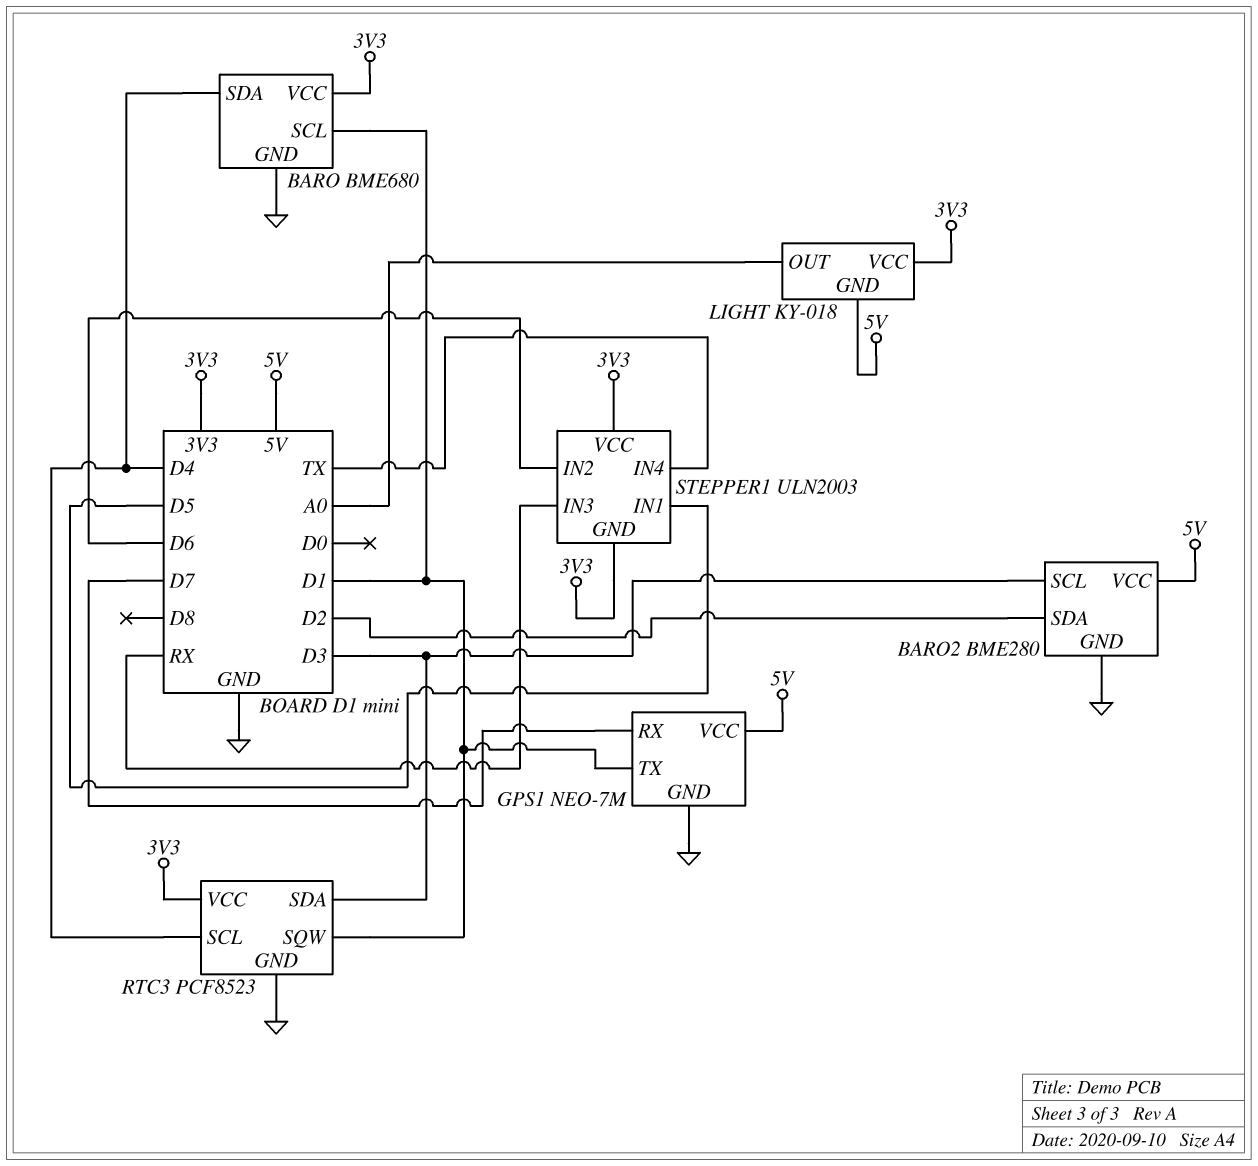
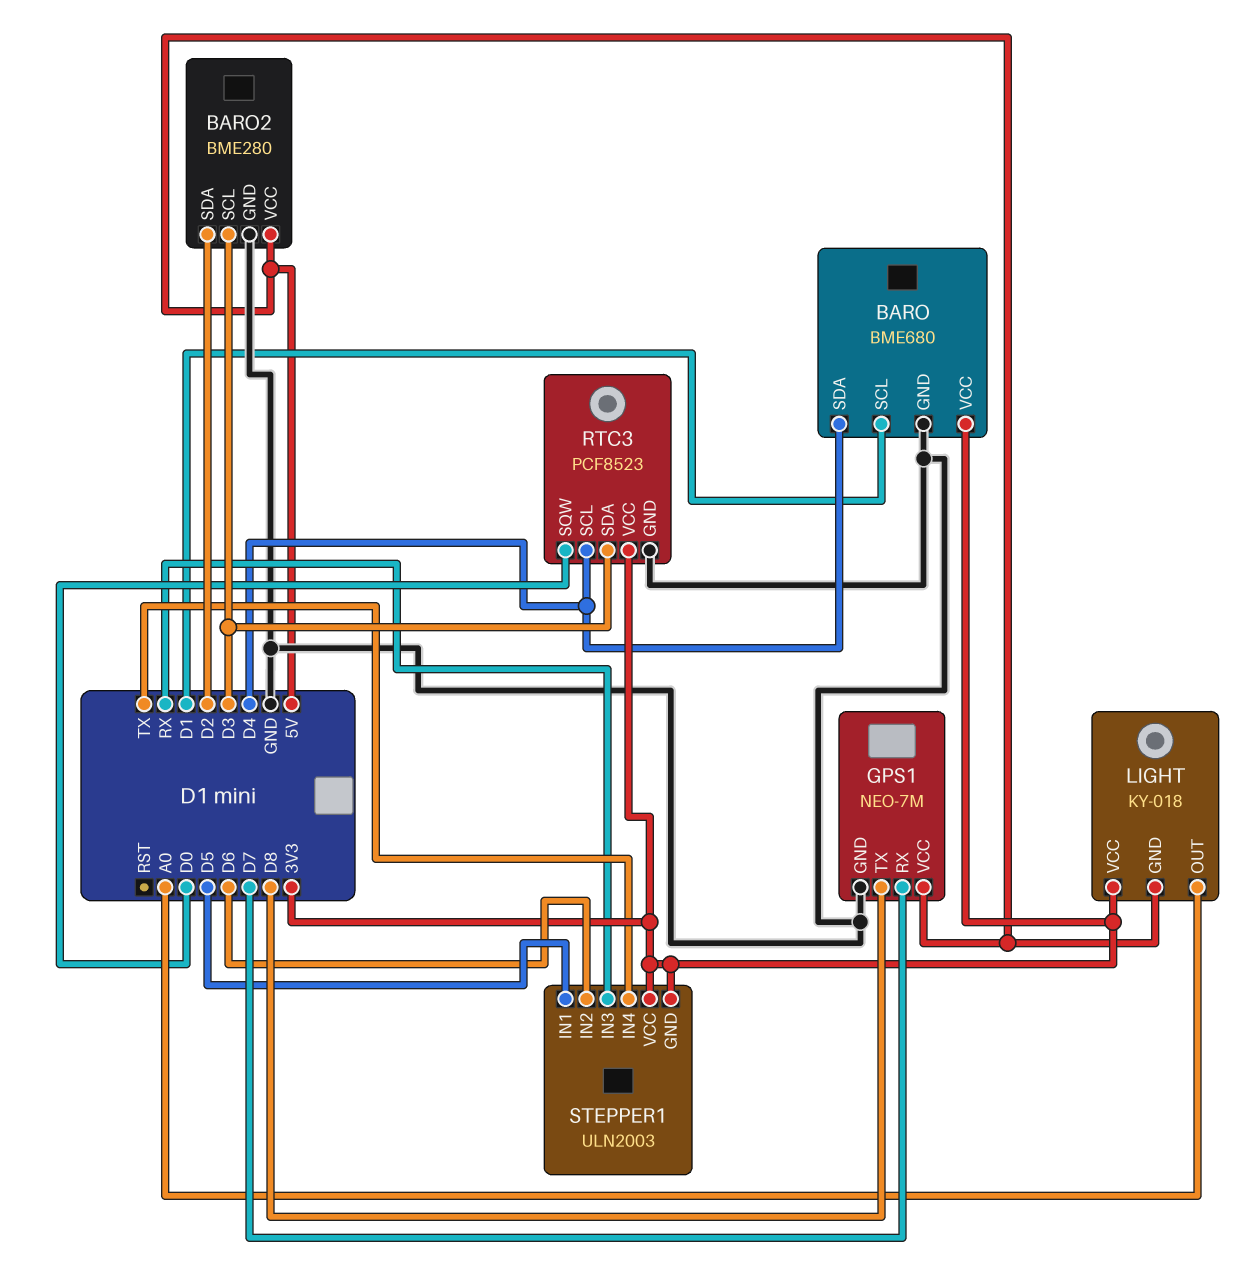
GPS1 pin TX: D1 -> D8
RTC3 pin SQW: D1 -> D0

